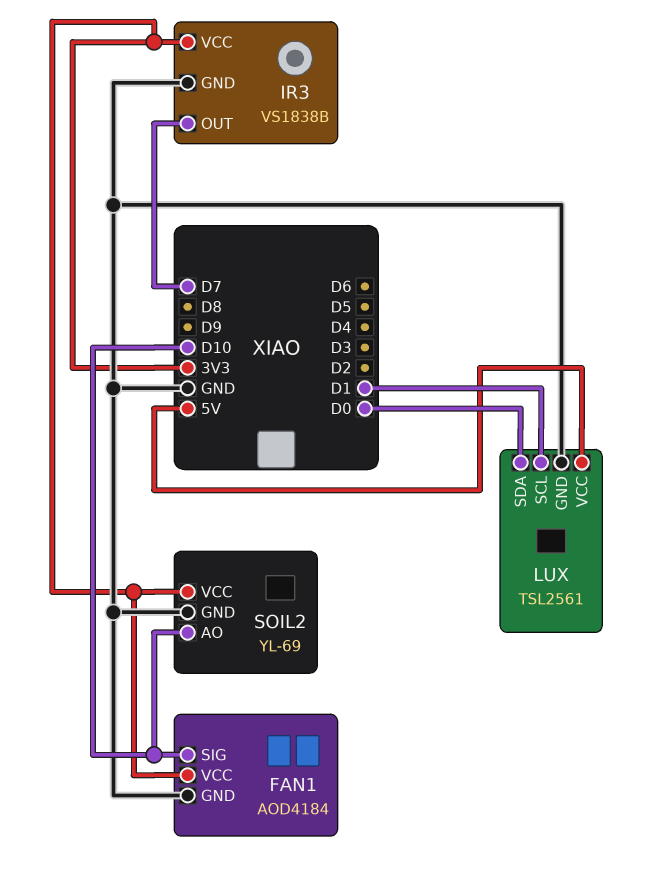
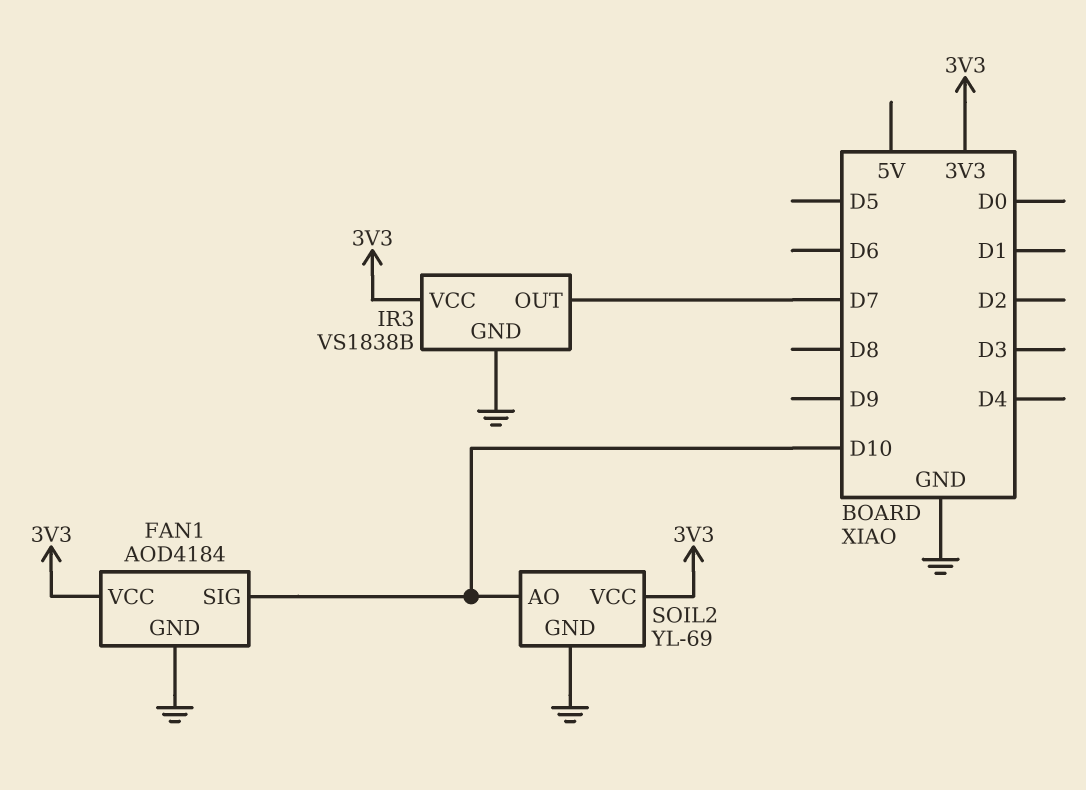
LUX: TSL2561 -> none
LUX pin GND: GND -> none
LUX pin SCL: D1 -> none
LUX pin SDA: D0 -> none
LUX pin VCC: 5V -> none

